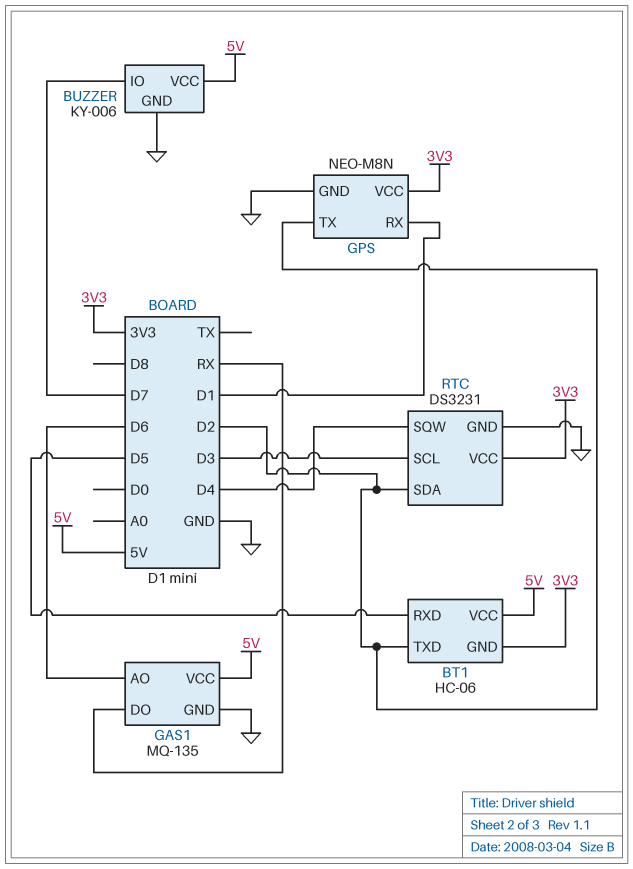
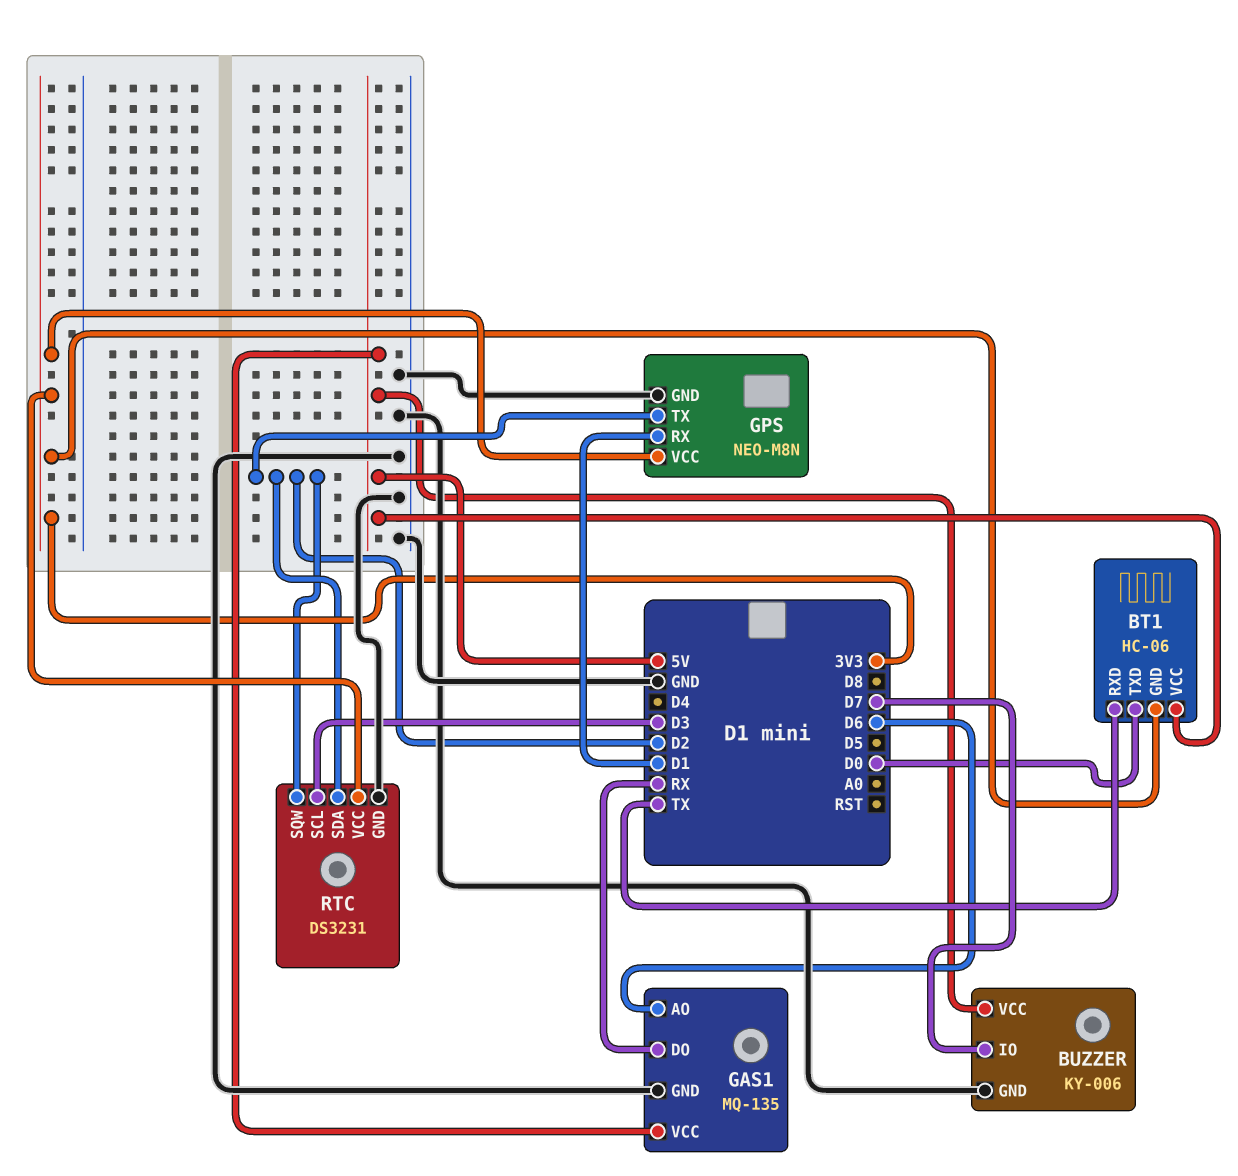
BT1 pin RXD: D5 -> TX
BT1 pin TXD: D2 -> D0
RTC pin SQW: D4 -> D2

